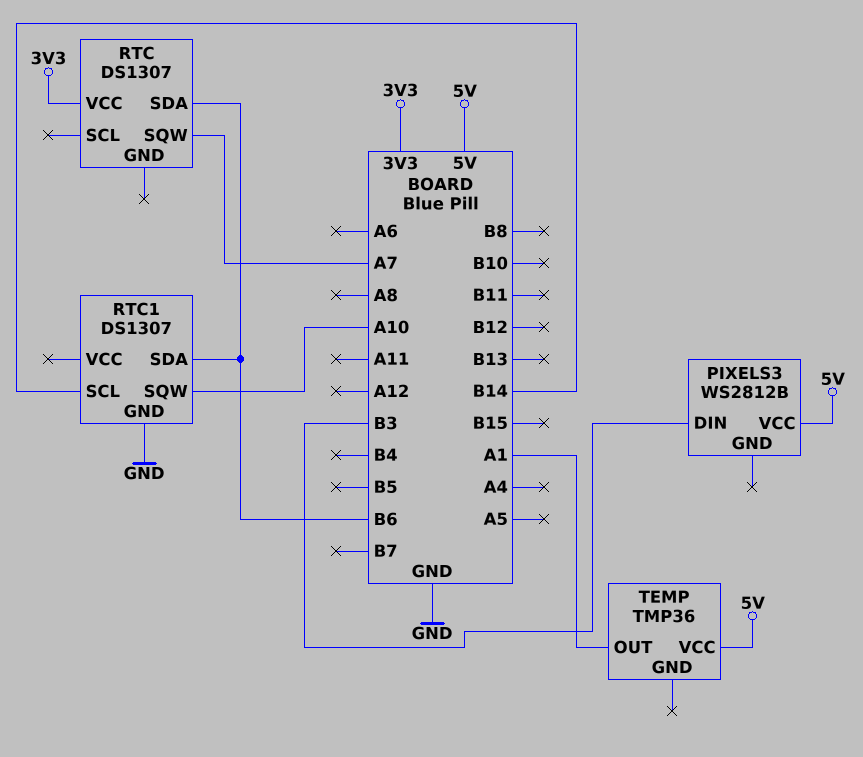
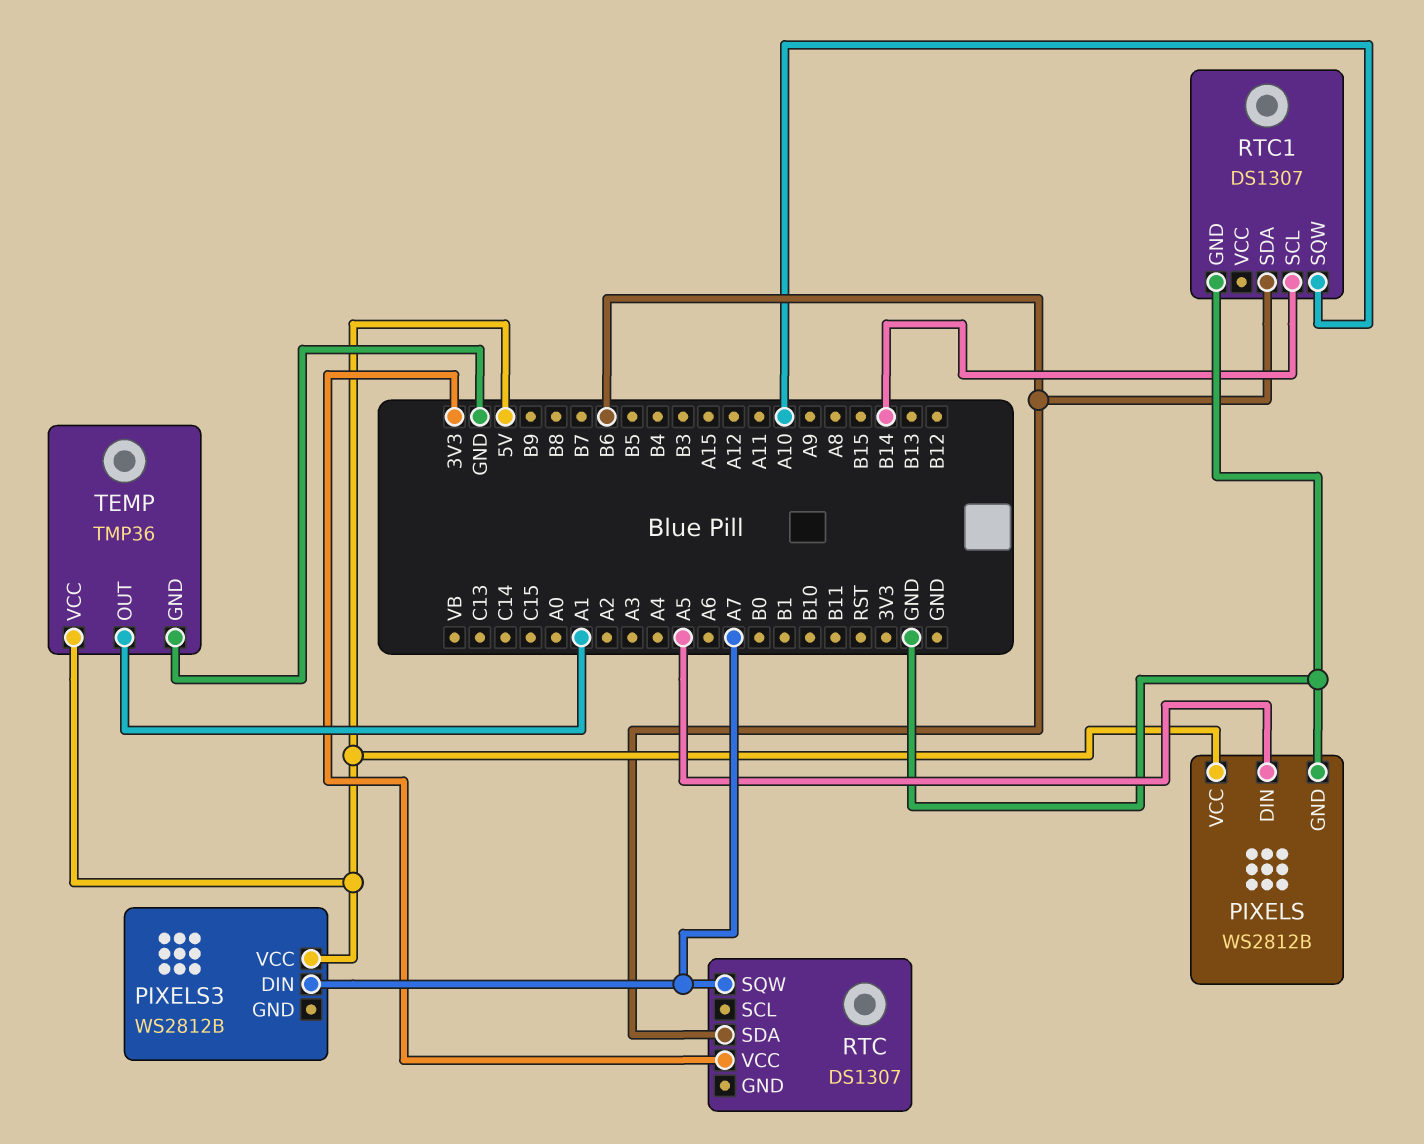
PIXELS: none -> WS2812B
PIXELS pin DIN: none -> A5
PIXELS pin GND: none -> GND
PIXELS pin VCC: none -> 5V
PIXELS3 pin DIN: B3 -> A7
TEMP pin GND: none -> GND

